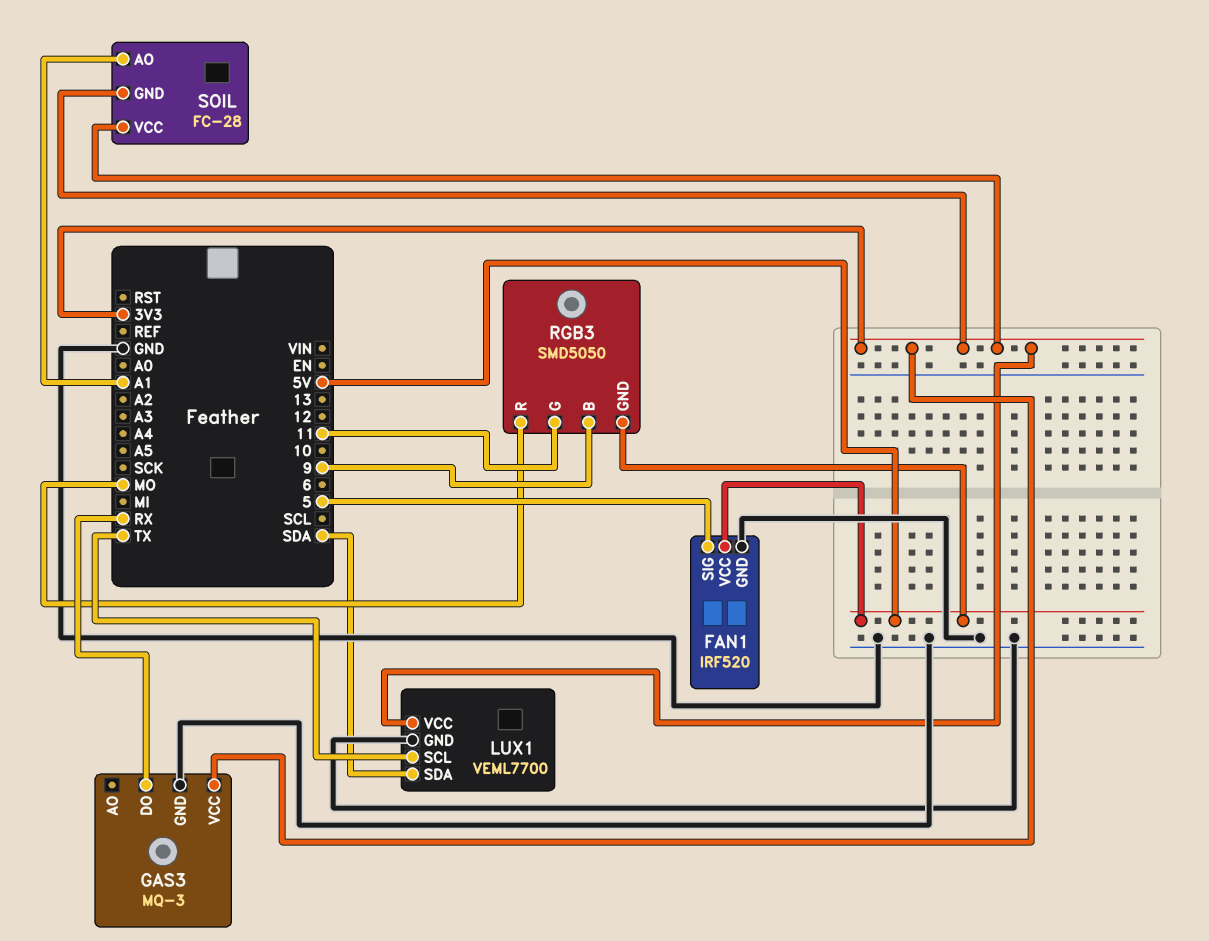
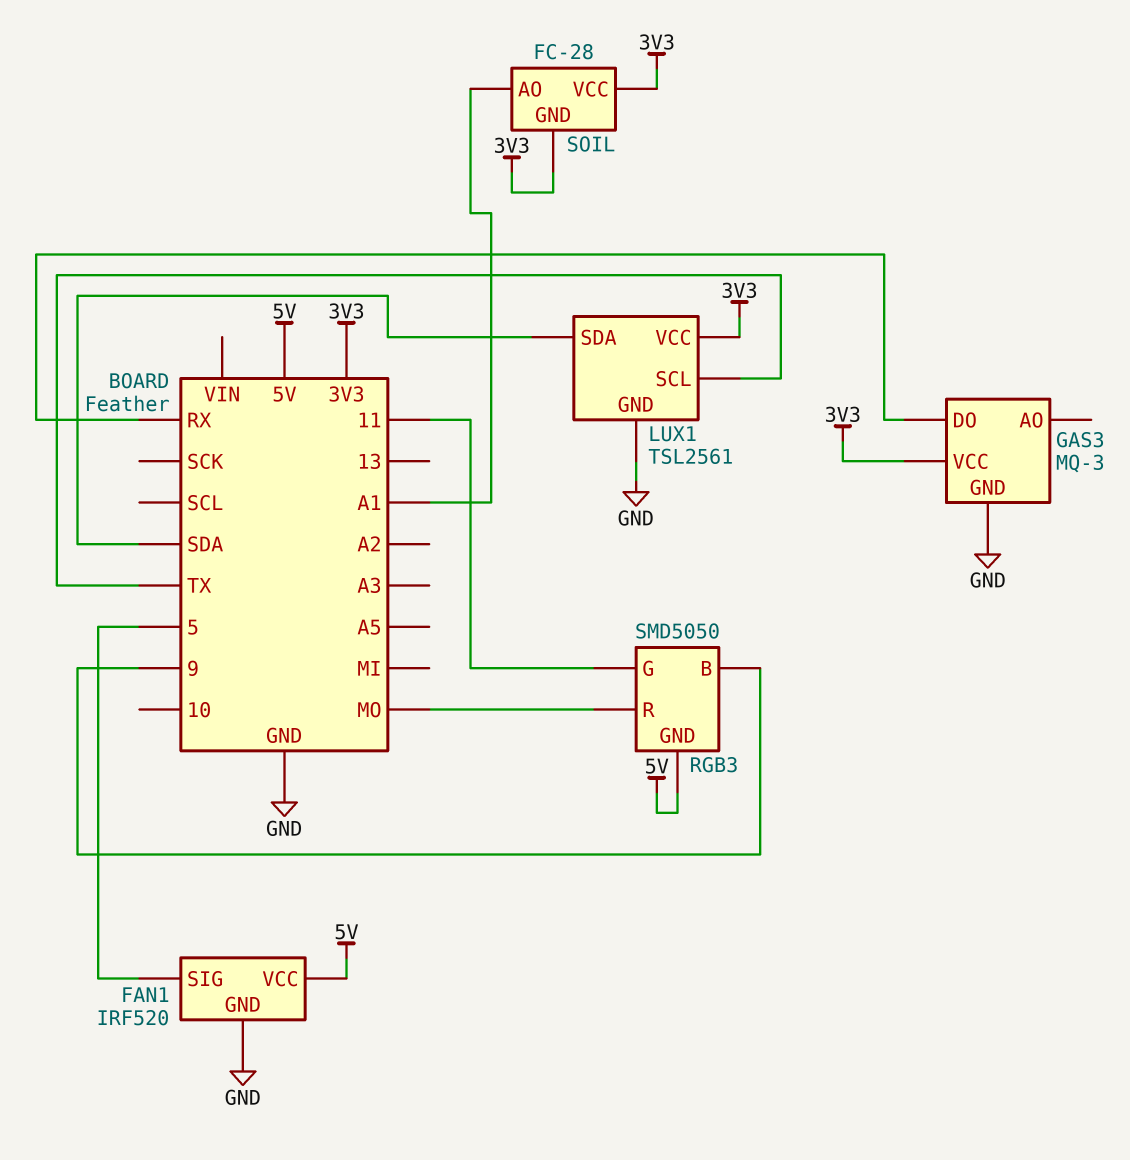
LUX1: VEML7700 -> TSL2561

